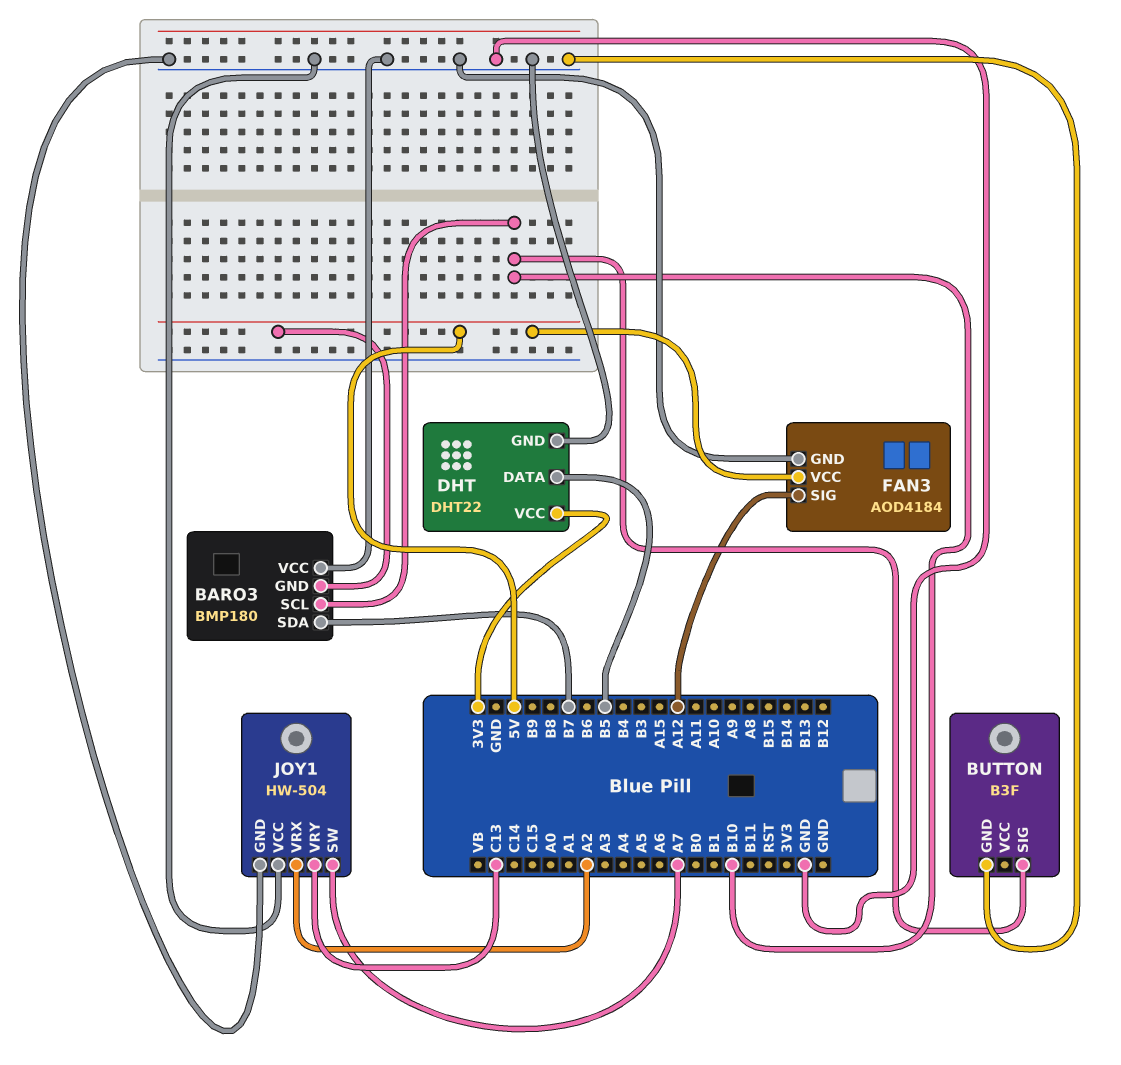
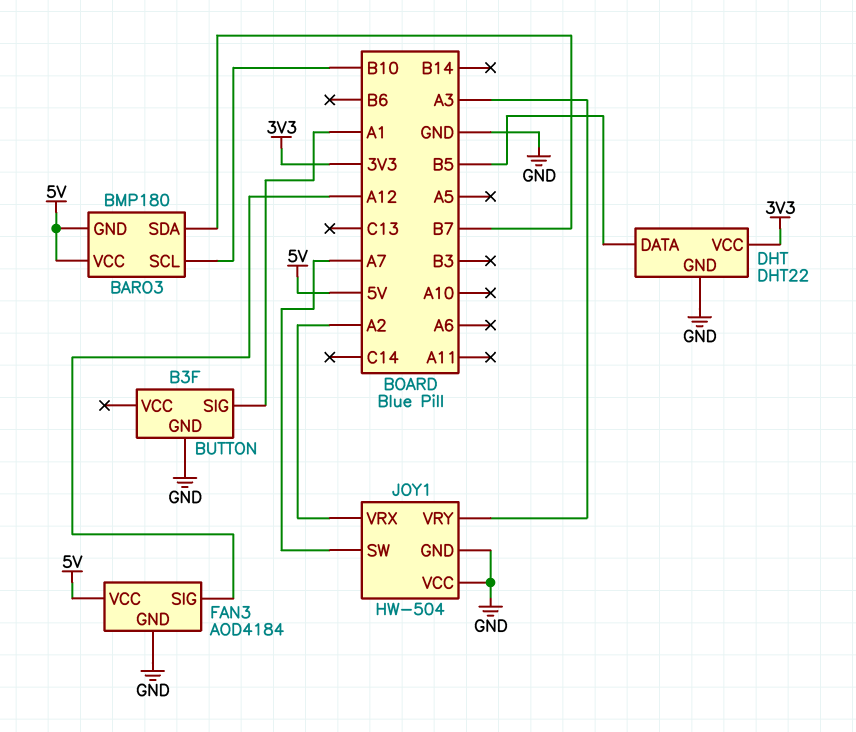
BARO3 pin VCC: GND -> 5V
BUTTON pin SIG: B10 -> A1
JOY1 pin VRY: C13 -> A3

